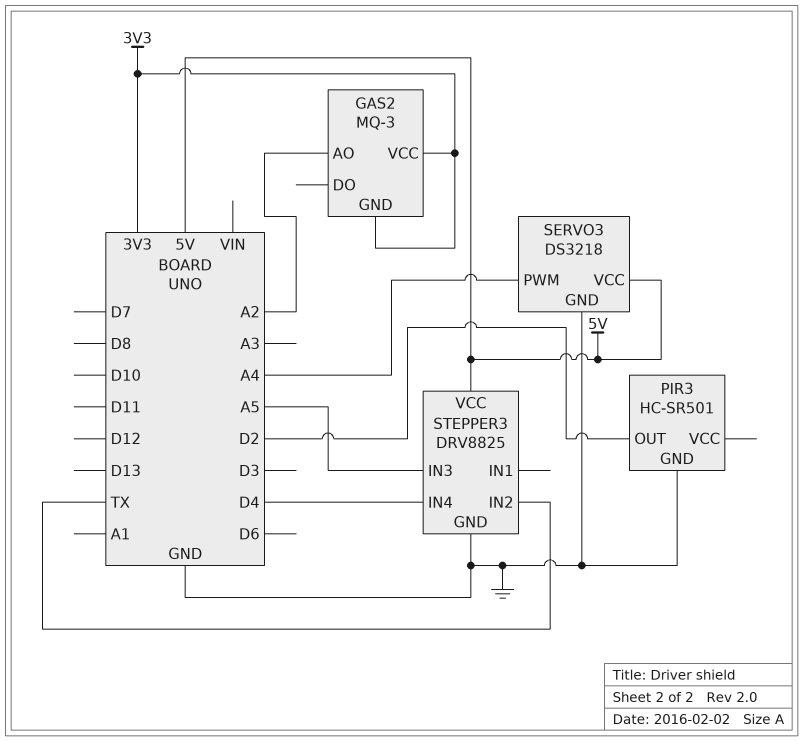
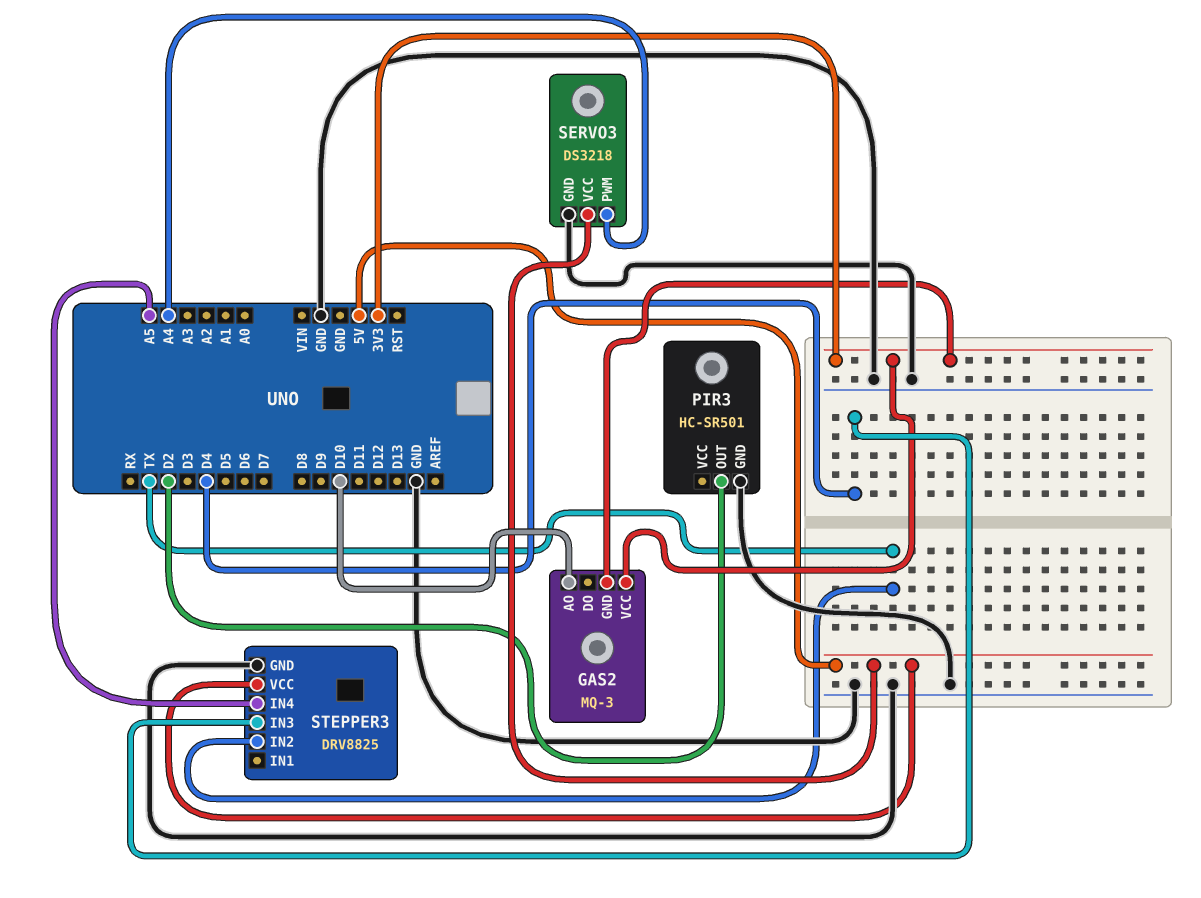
GAS2 pin AO: A2 -> D10
STEPPER3 pin IN3: A5 -> D4
STEPPER3 pin IN4: D4 -> A5

